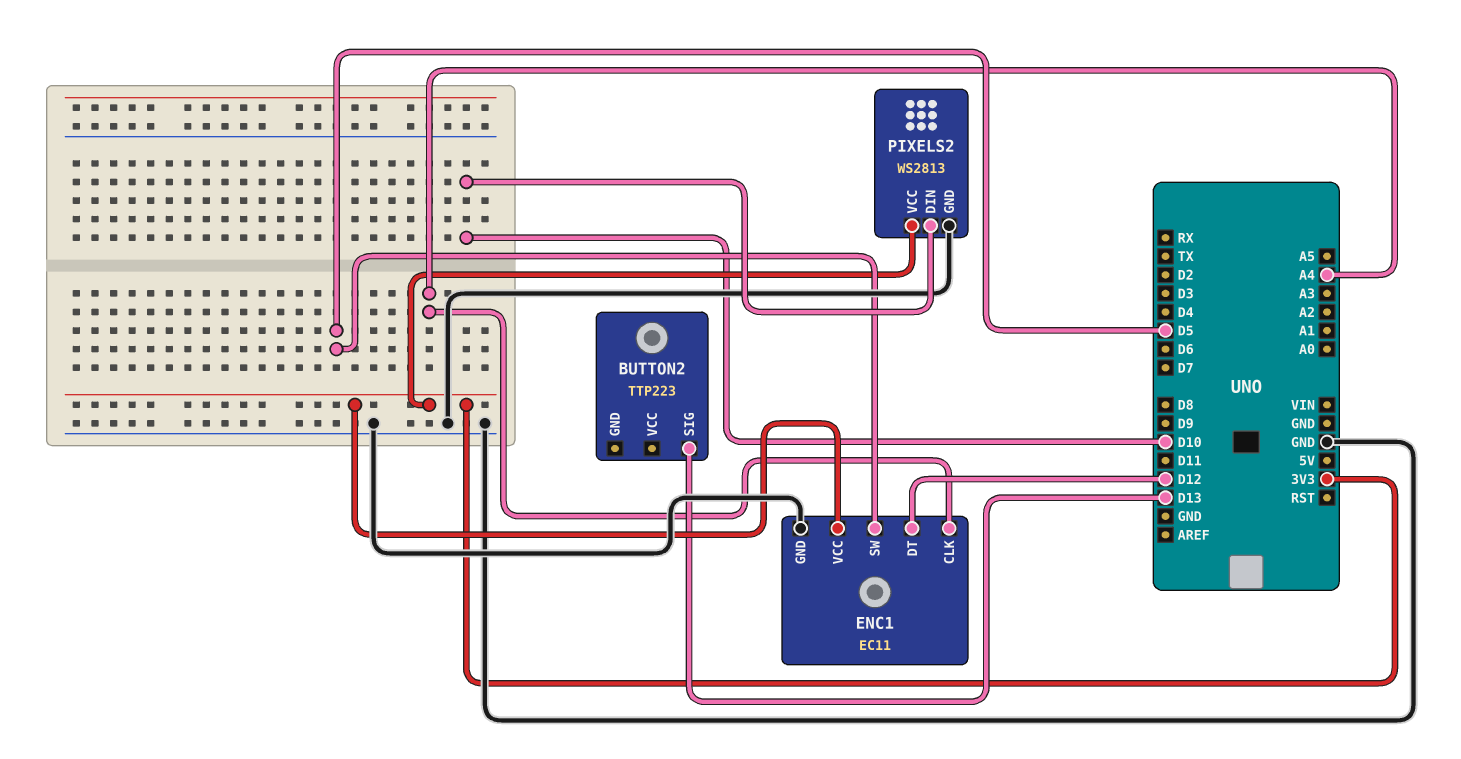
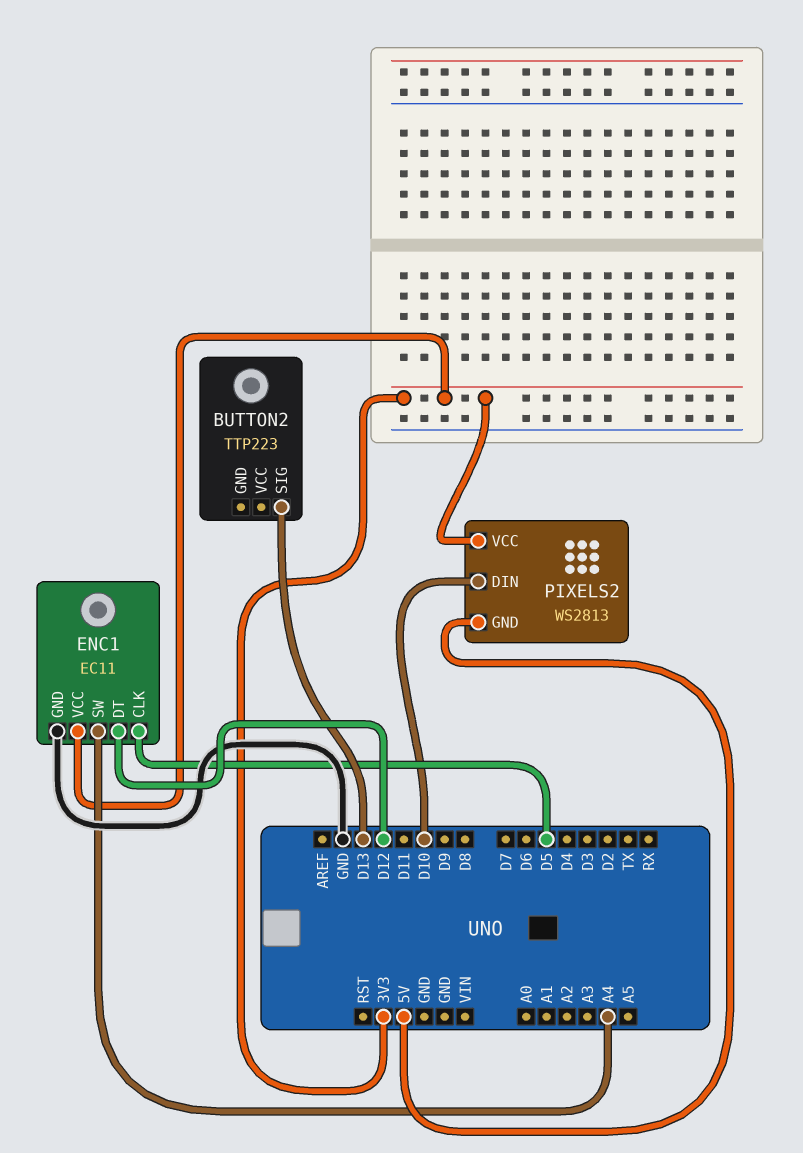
ENC1 pin CLK: A4 -> D5
ENC1 pin SW: D5 -> A4
PIXELS2 pin GND: GND -> 5V

